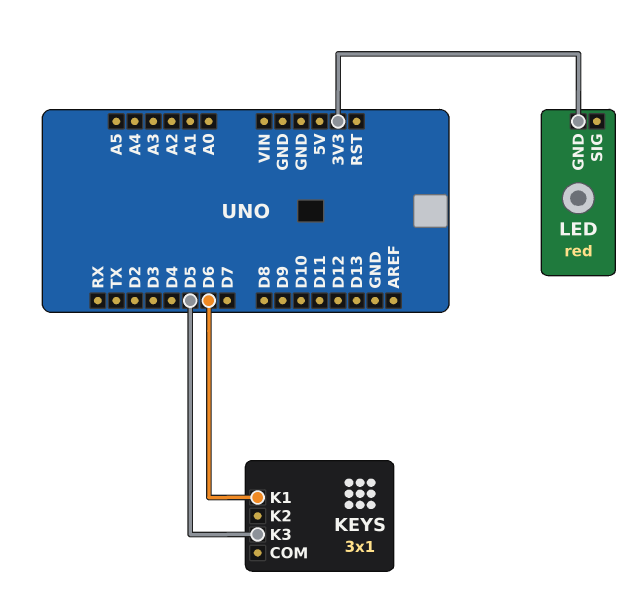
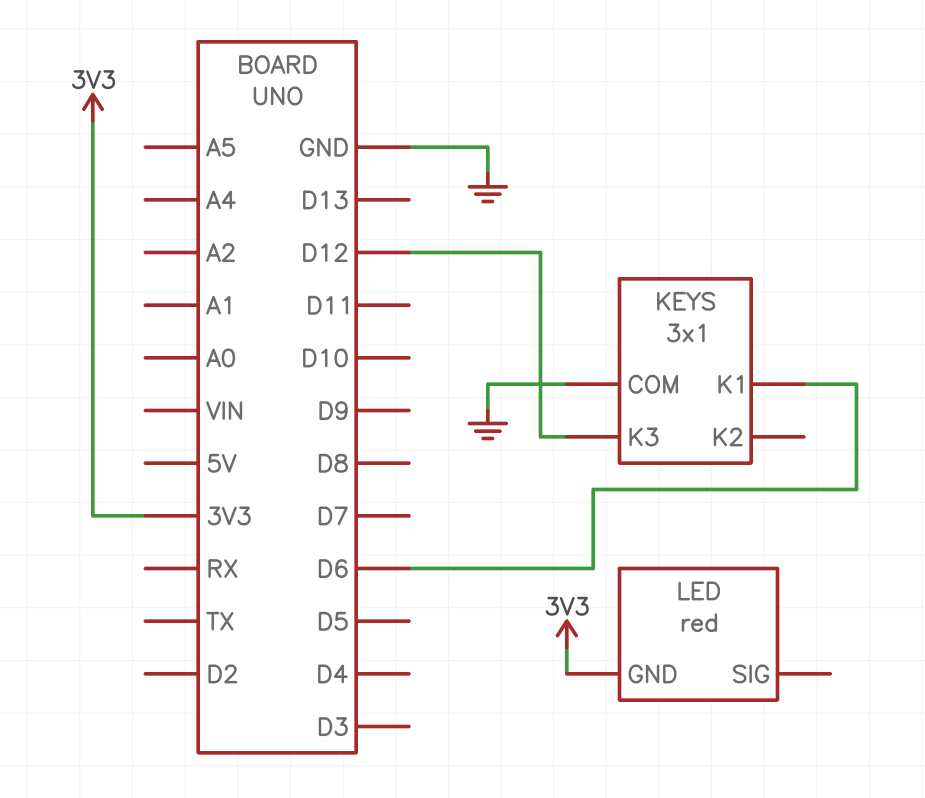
KEYS pin COM: none -> GND
KEYS pin K3: D5 -> D12

